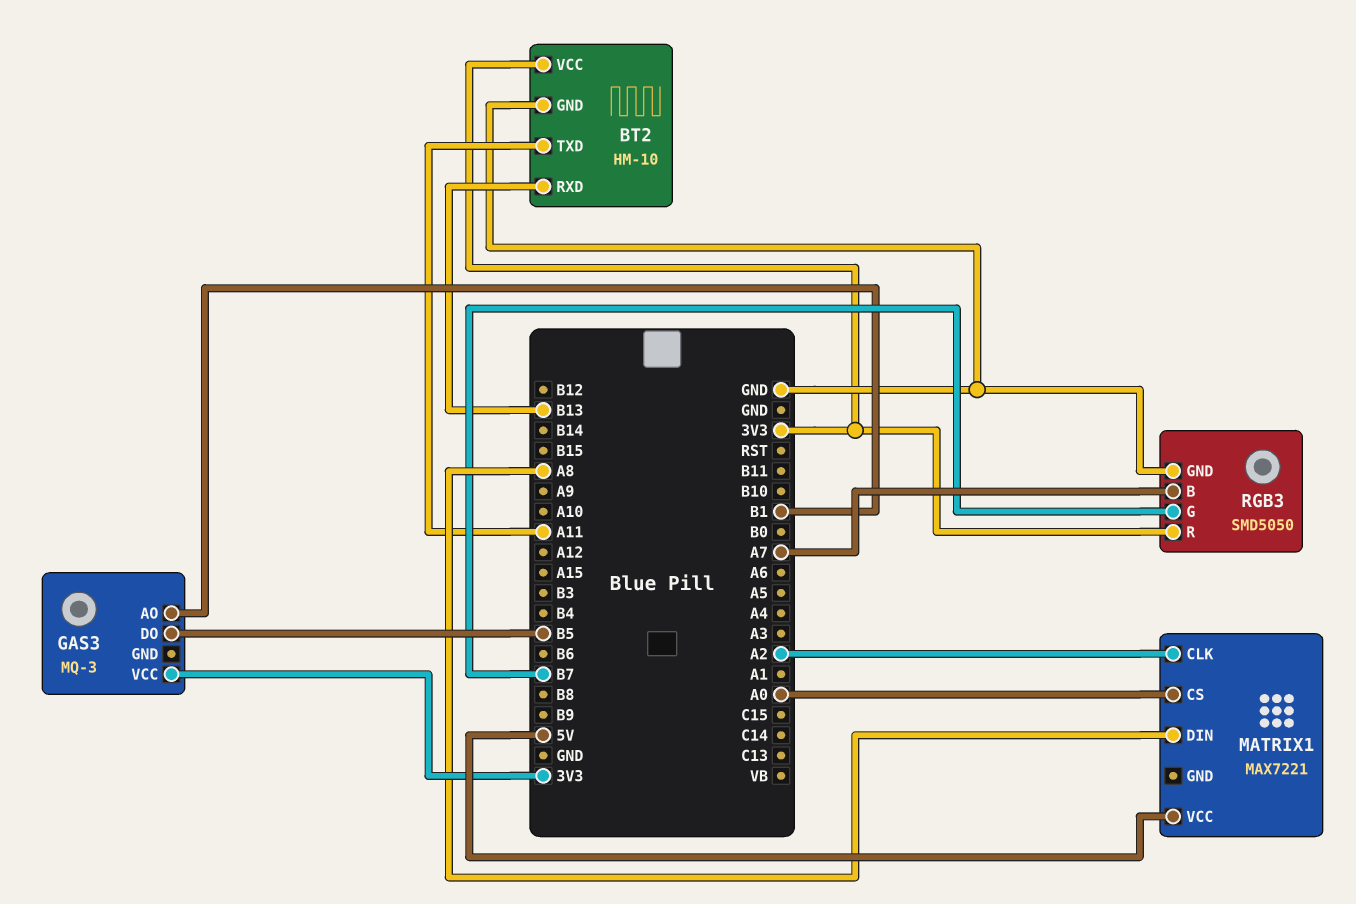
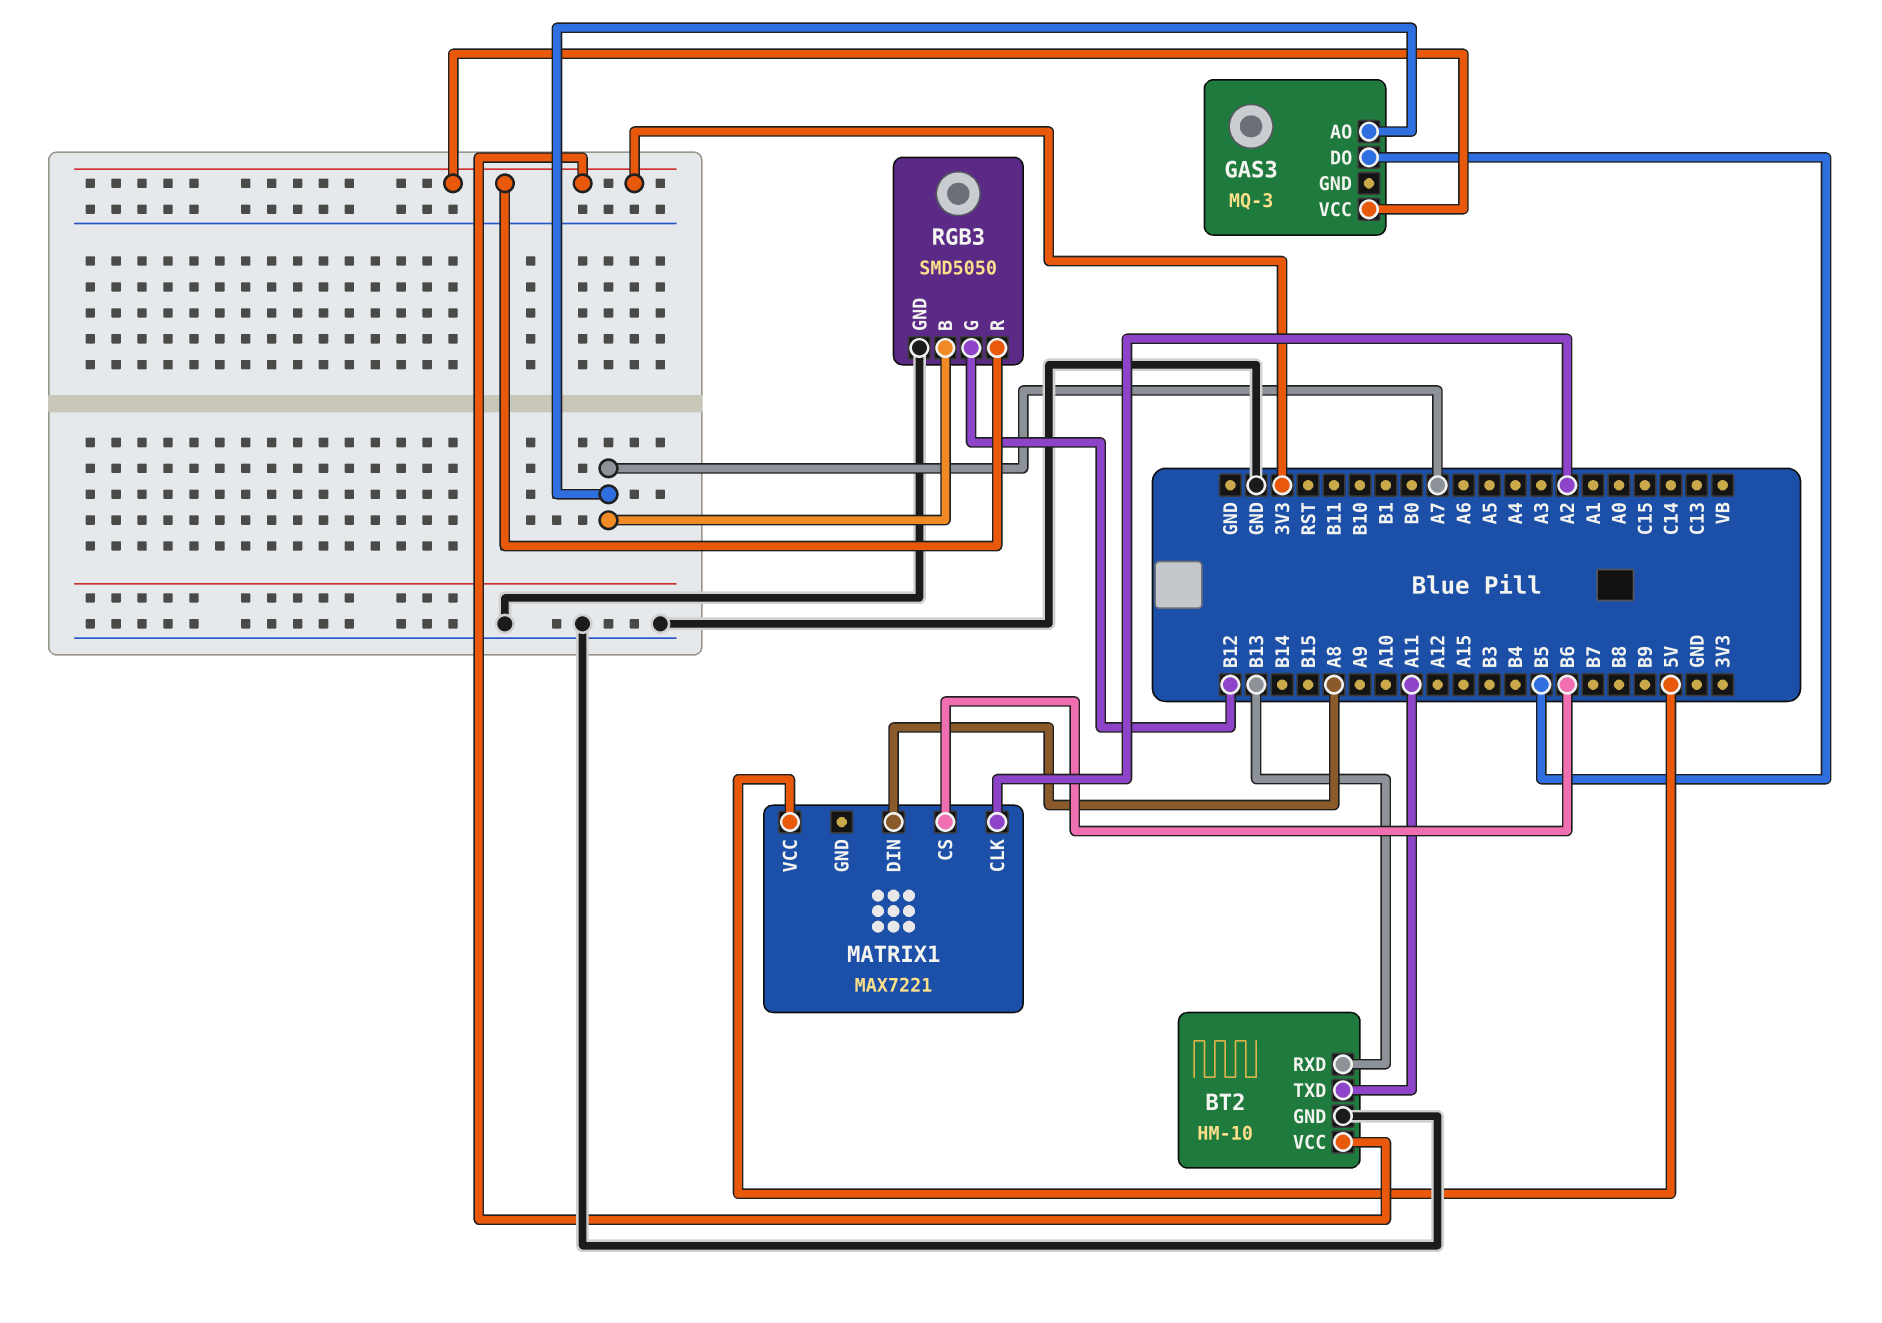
GAS3 pin AO: B1 -> A7
MATRIX1 pin CS: A0 -> B6
RGB3 pin G: B7 -> B12

